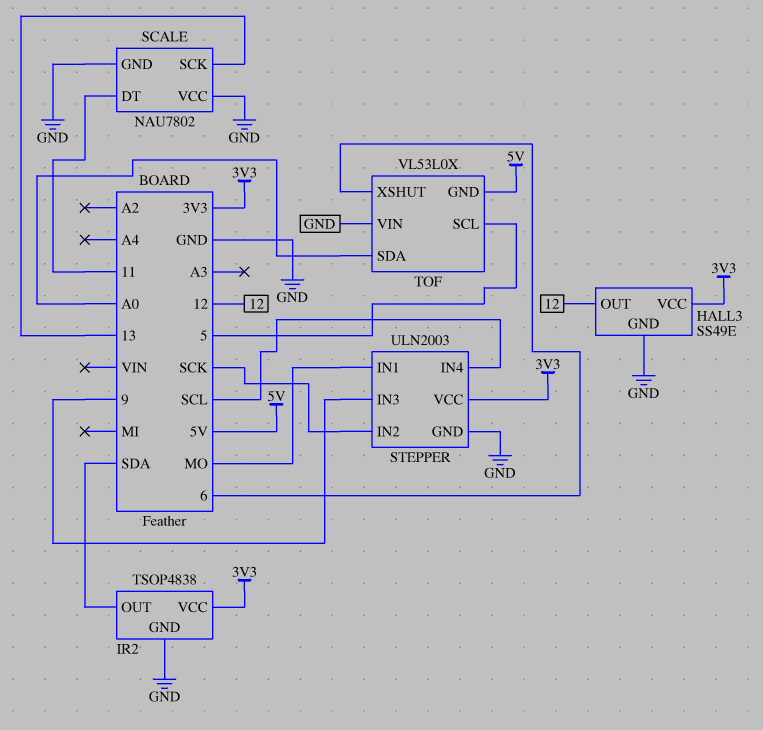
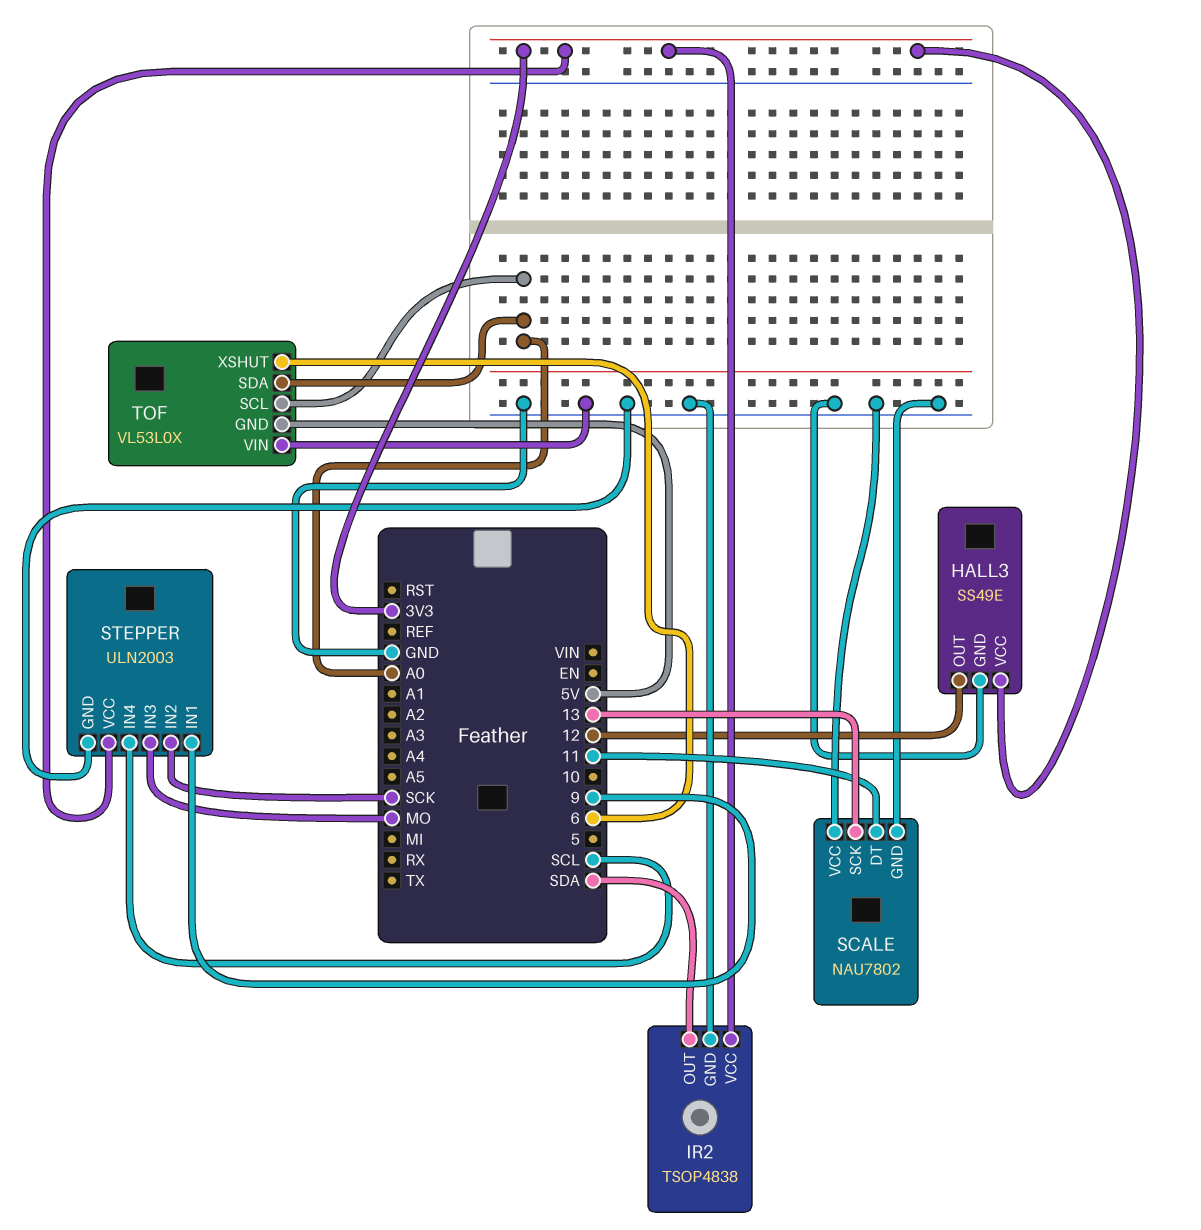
STEPPER pin IN1: MO -> 9
STEPPER pin IN3: 9 -> MO
TOF pin SCL: 5 -> A0

